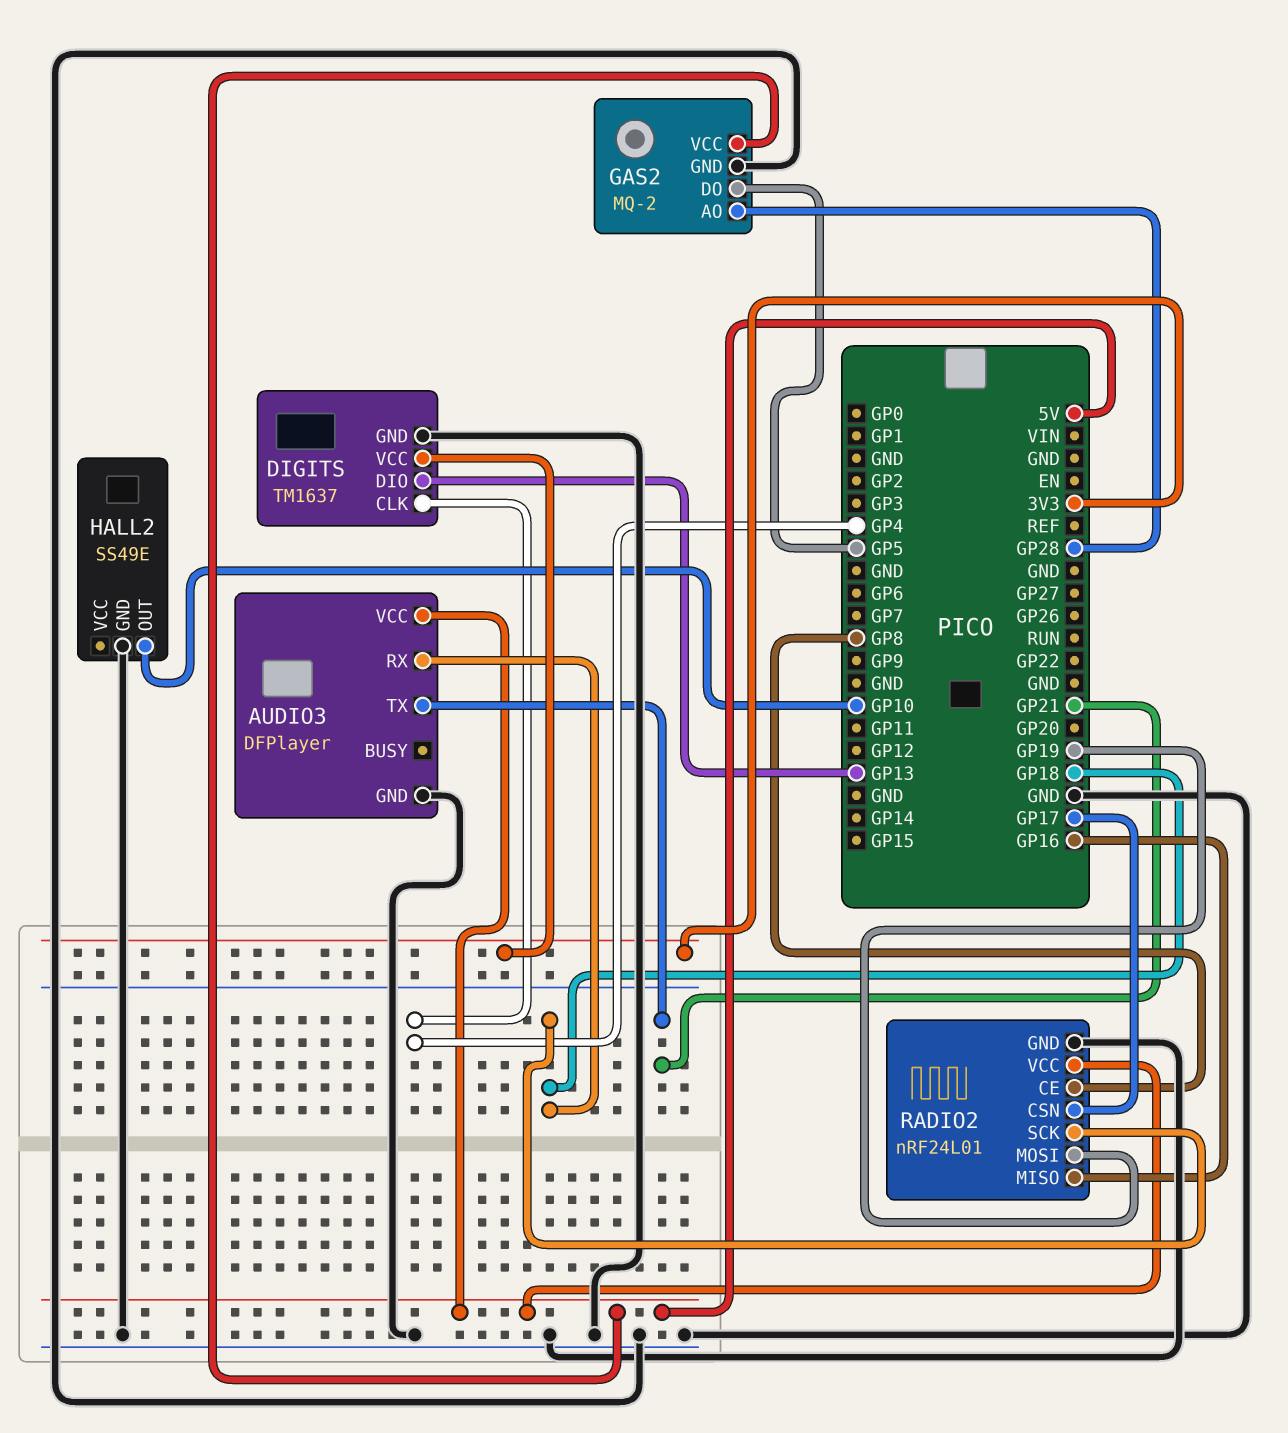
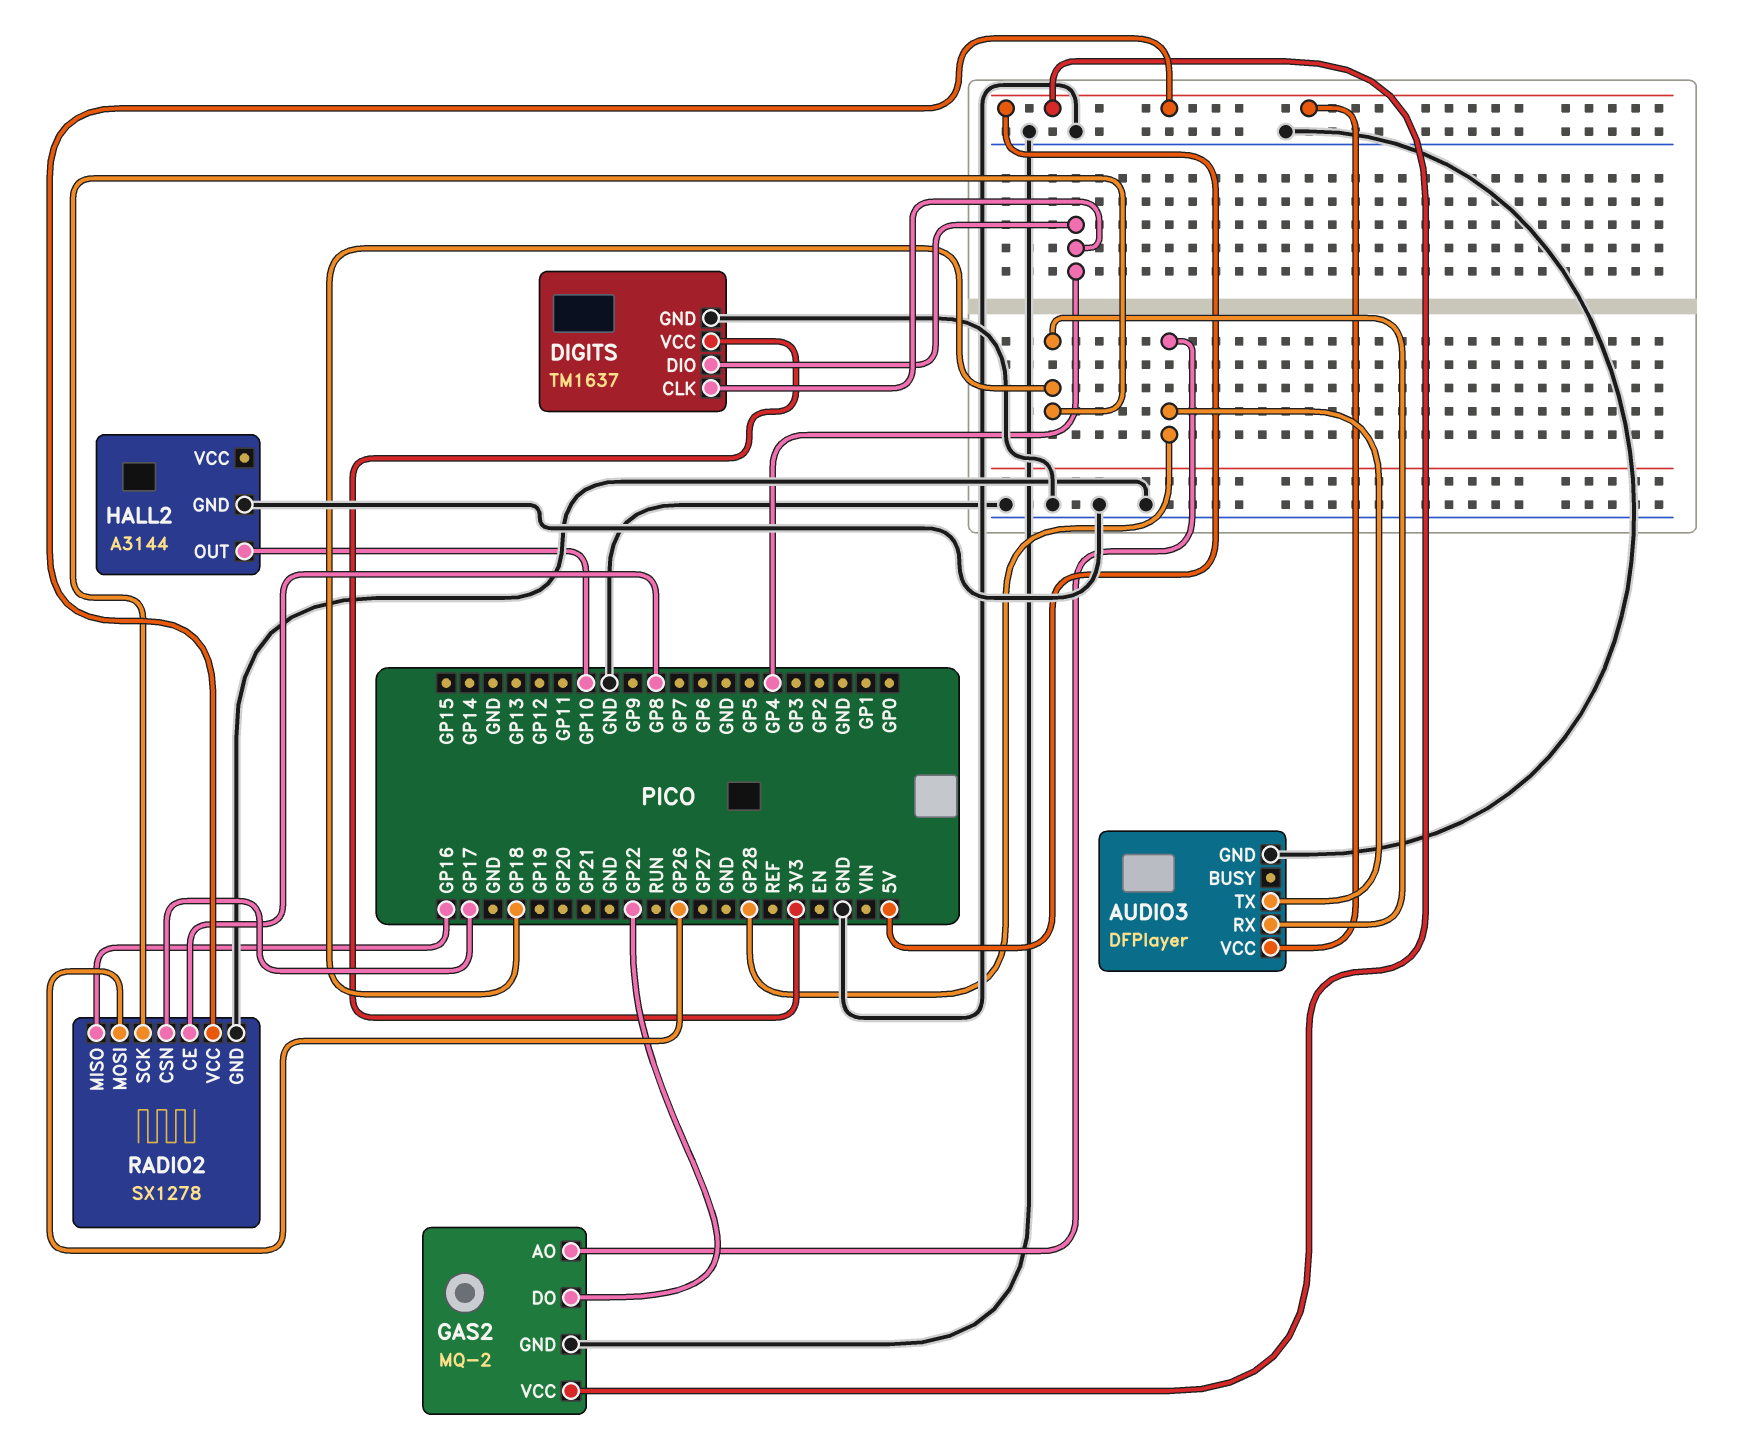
AUDIO3 pin TX: GP21 -> GP28
DIGITS pin DIO: GP13 -> GP4
GAS2 pin DO: GP5 -> GP22
HALL2: SS49E -> A3144
RADIO2: nRF24L01 -> SX1278
RADIO2 pin MOSI: GP19 -> GP26

